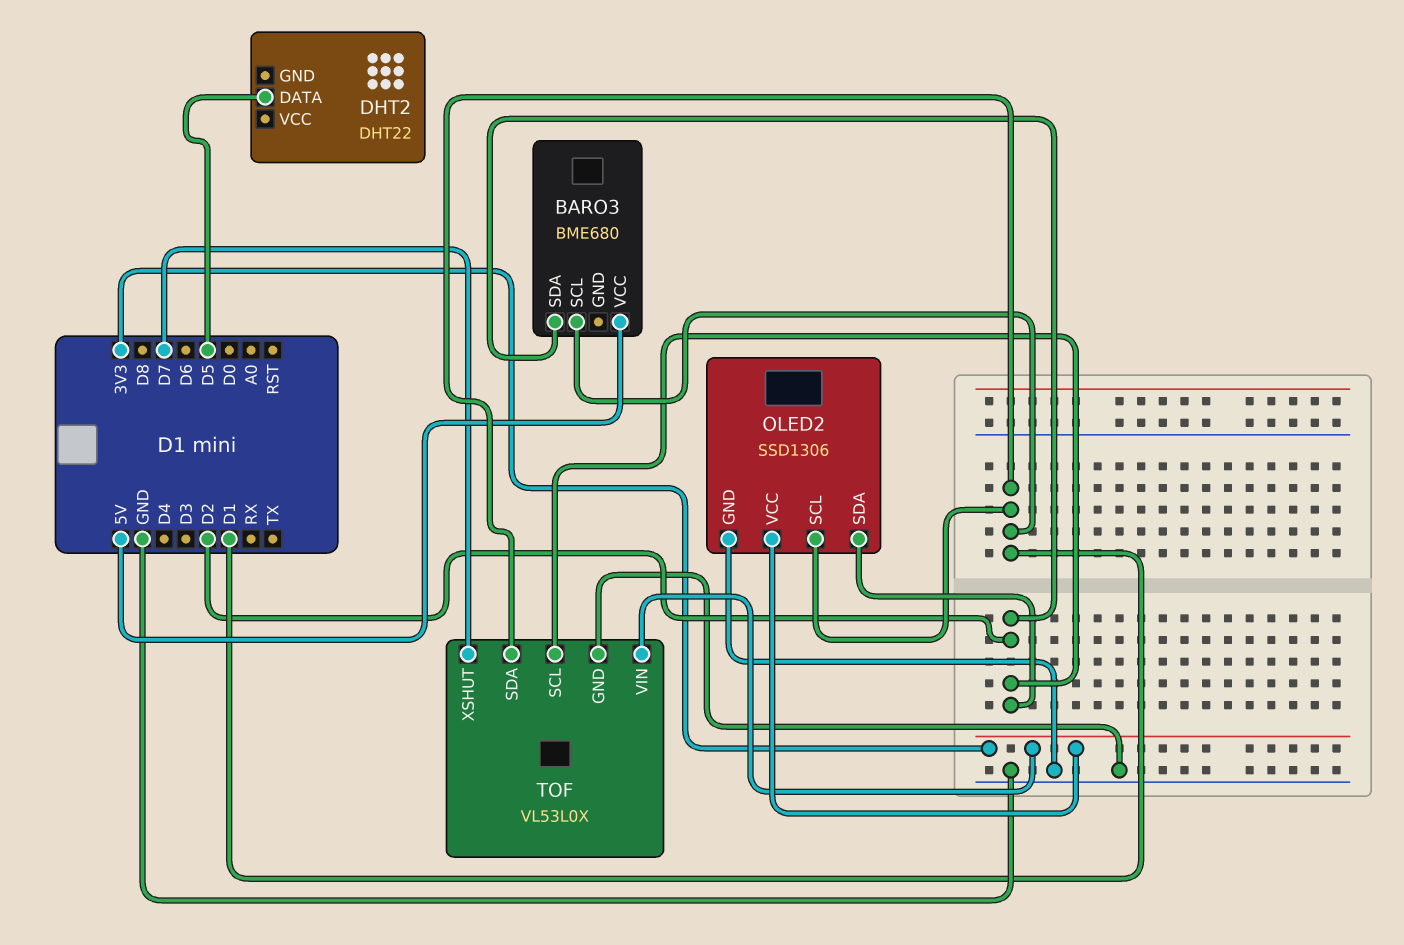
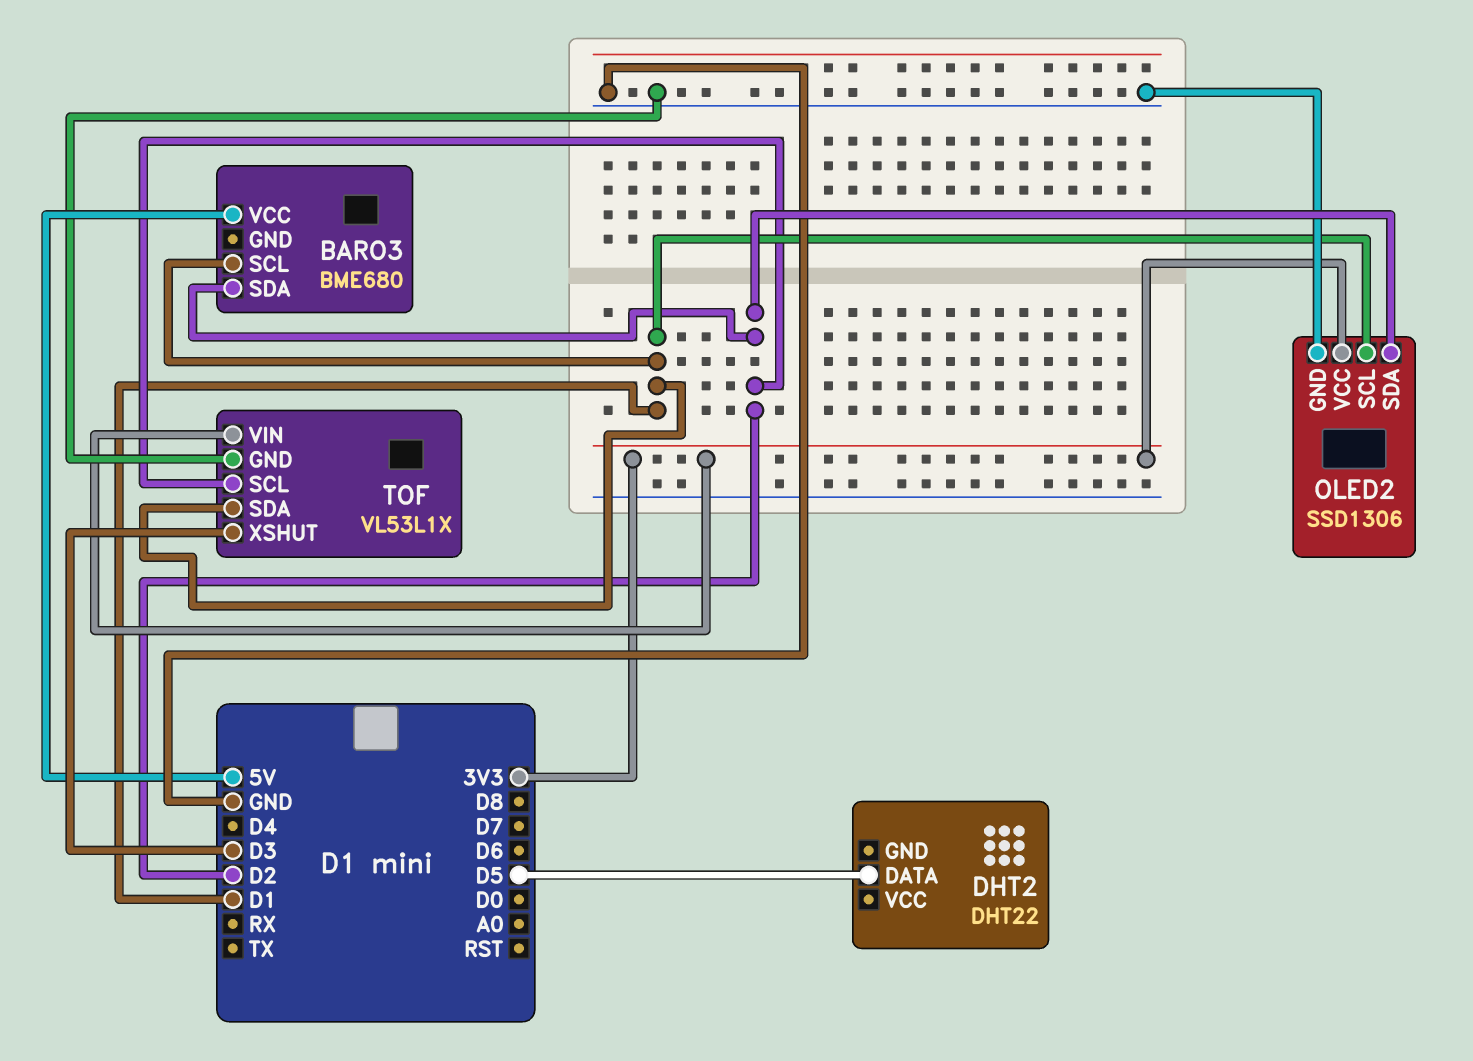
TOF: VL53L0X -> VL53L1X
TOF pin XSHUT: D7 -> D3

